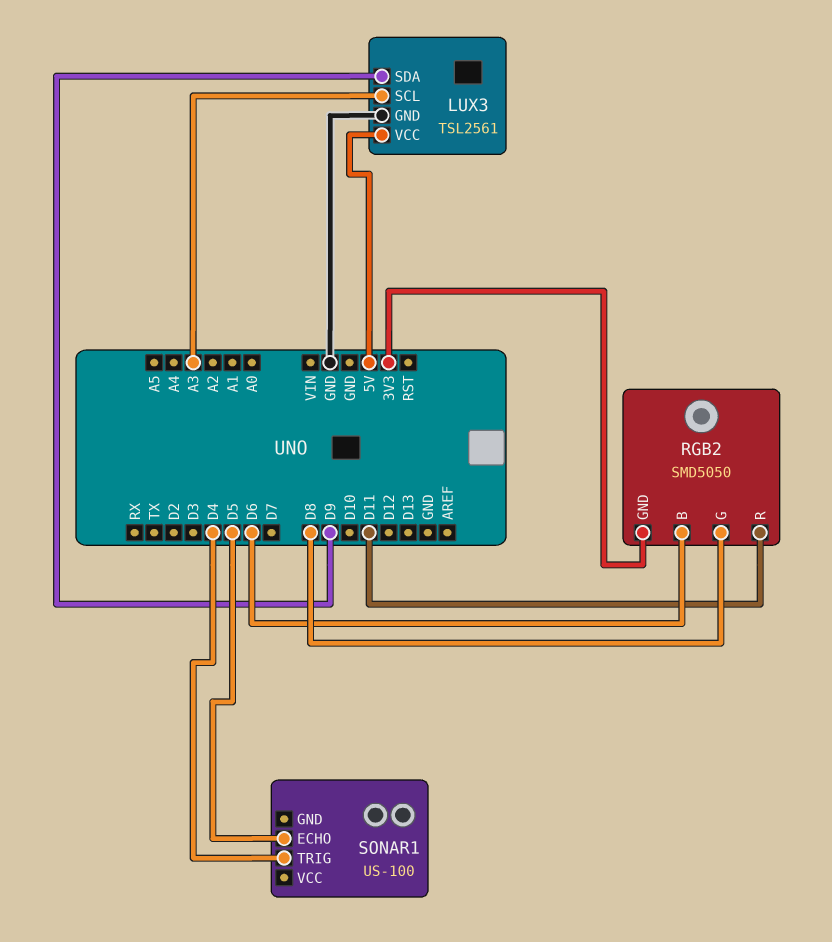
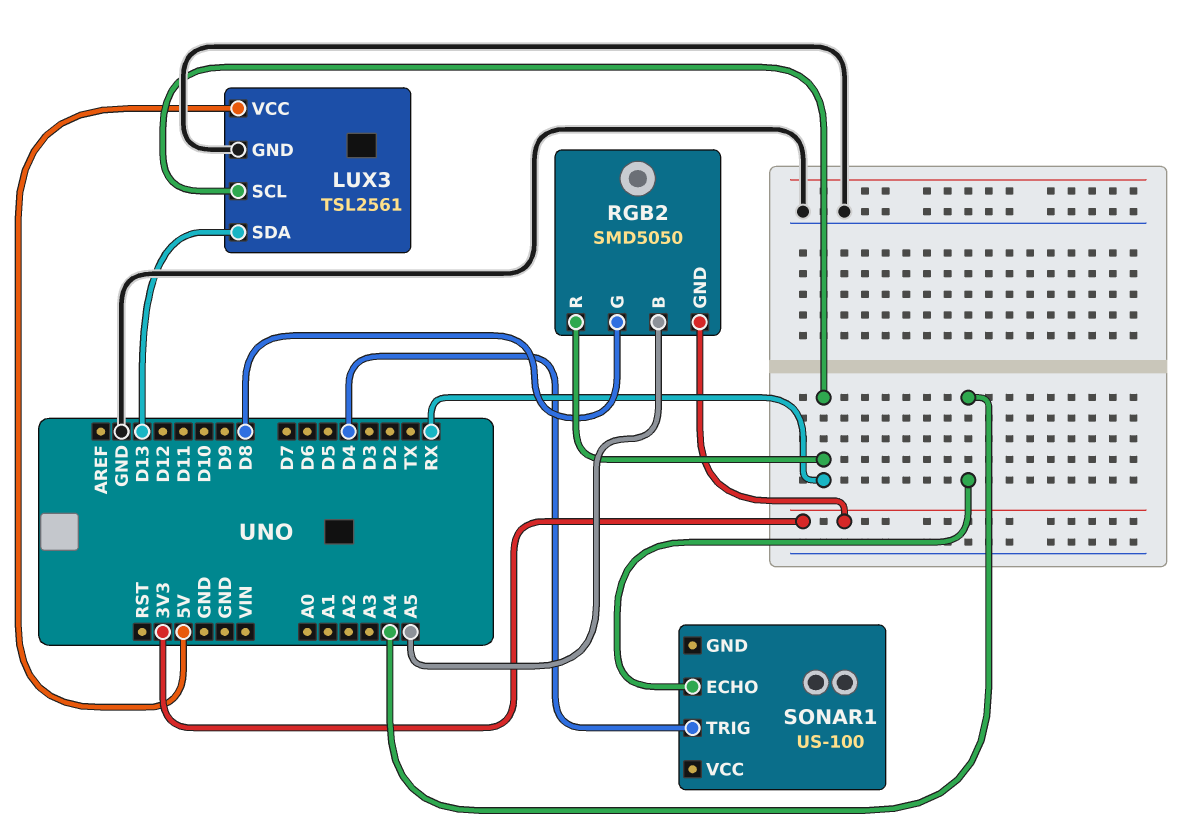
LUX3 pin SCL: A3 -> RX
LUX3 pin SDA: D9 -> D13
RGB2 pin B: D6 -> A5
RGB2 pin R: D11 -> RX
SONAR1 pin ECHO: D5 -> A4

